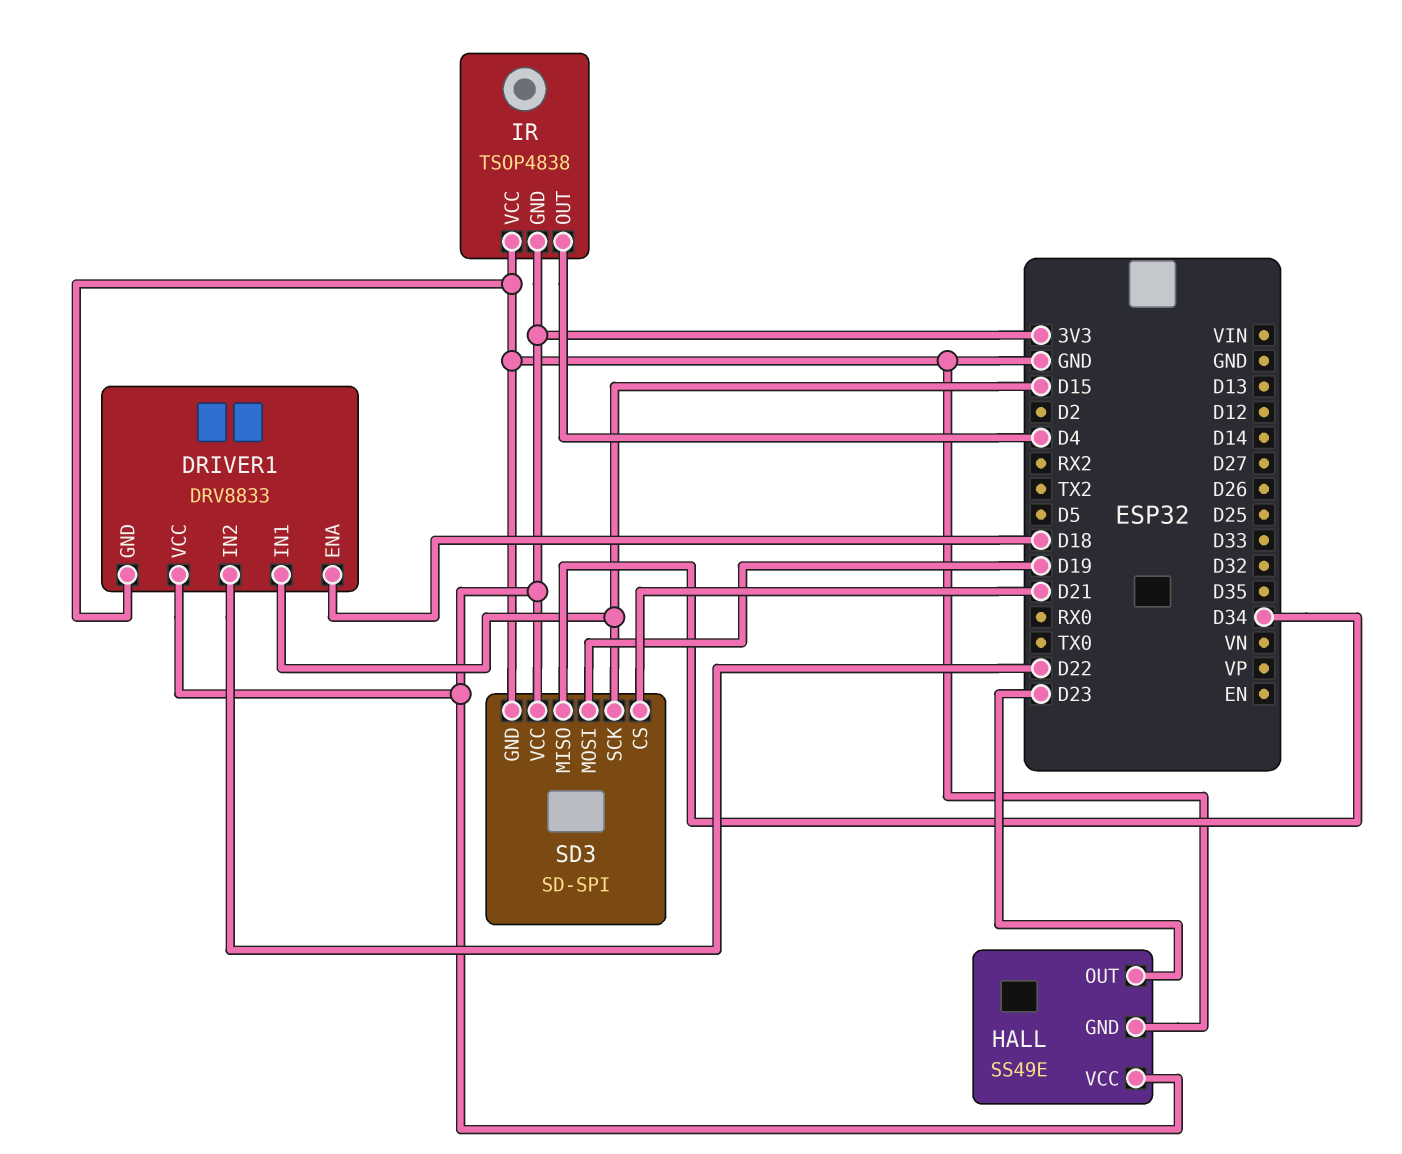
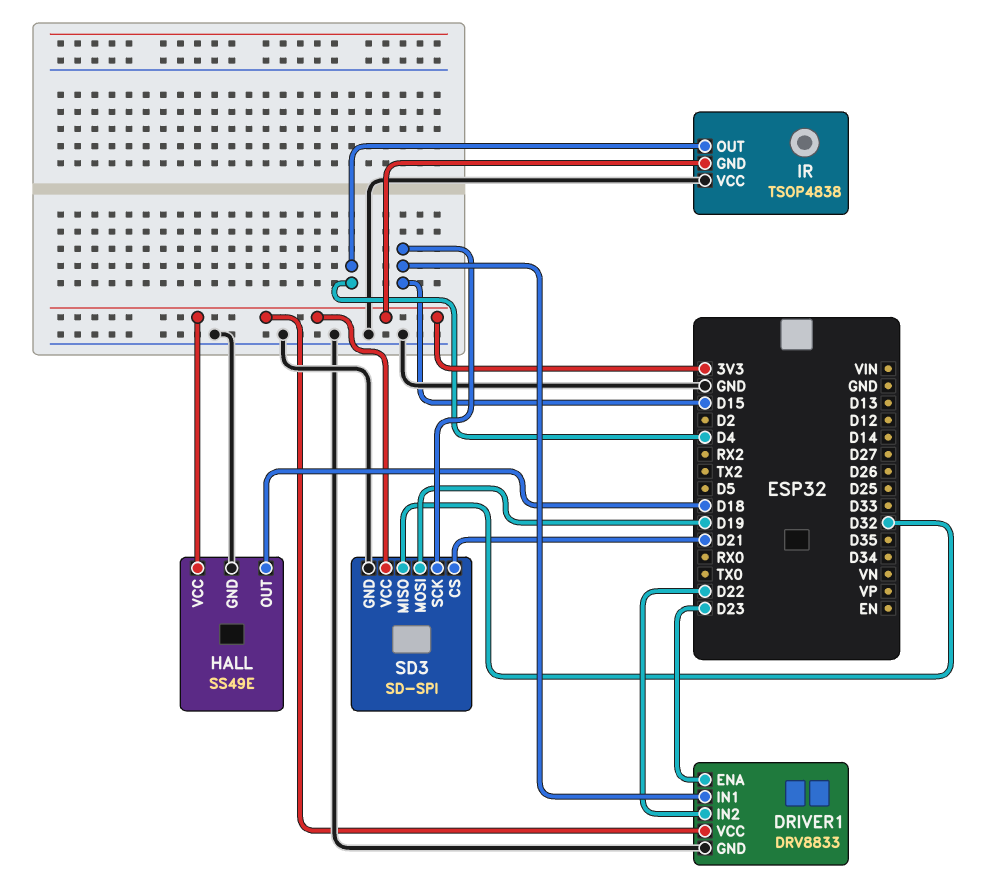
DRIVER1 pin ENA: D18 -> D23
HALL pin OUT: D23 -> D18
SD3 pin MISO: D34 -> D32

